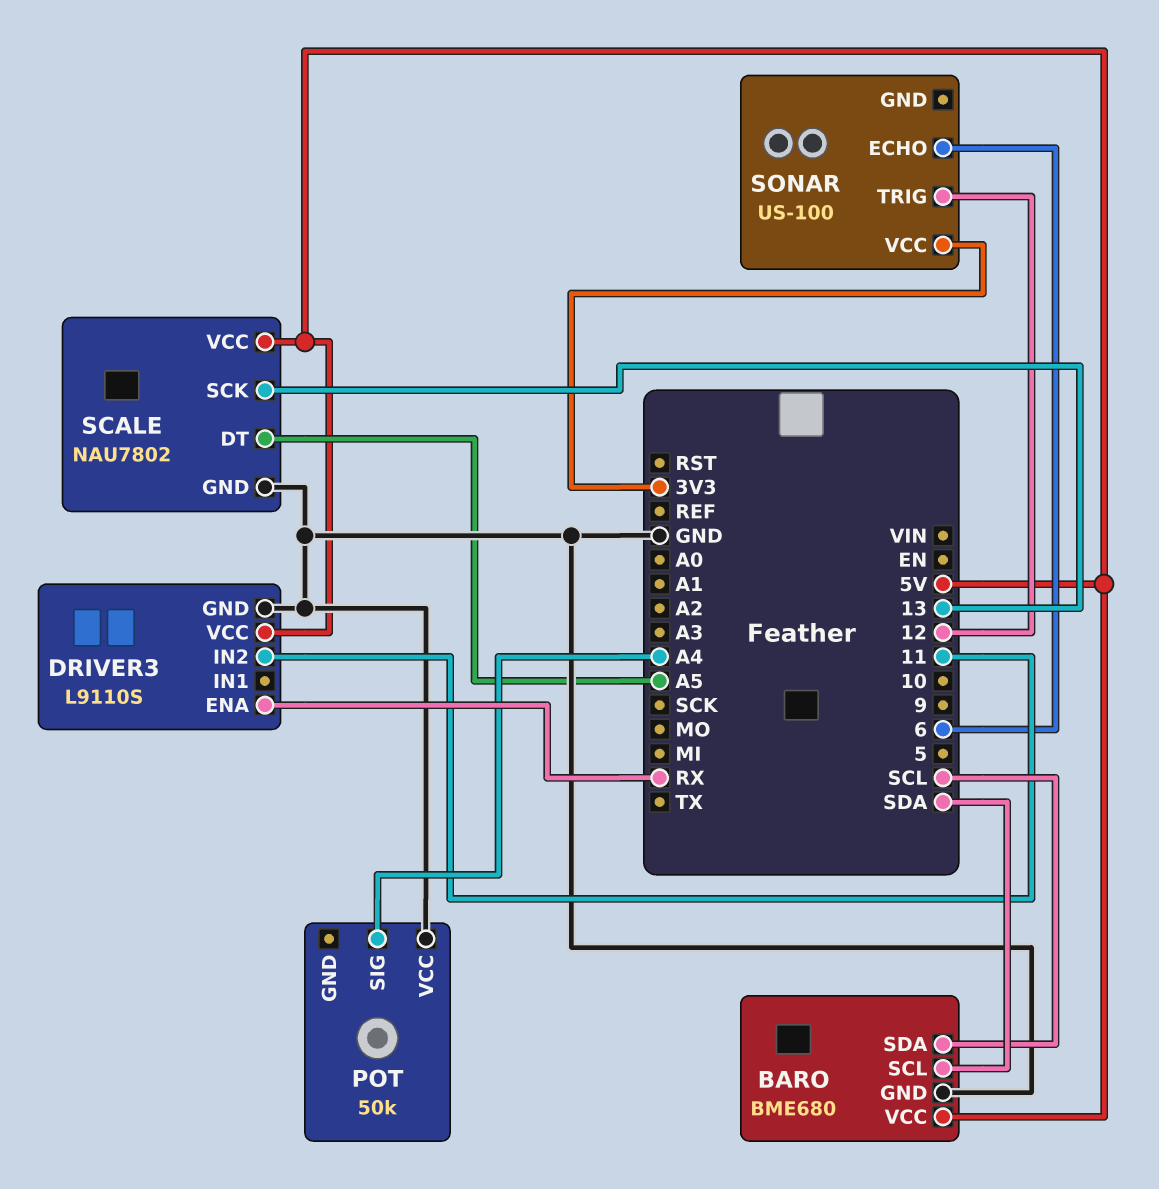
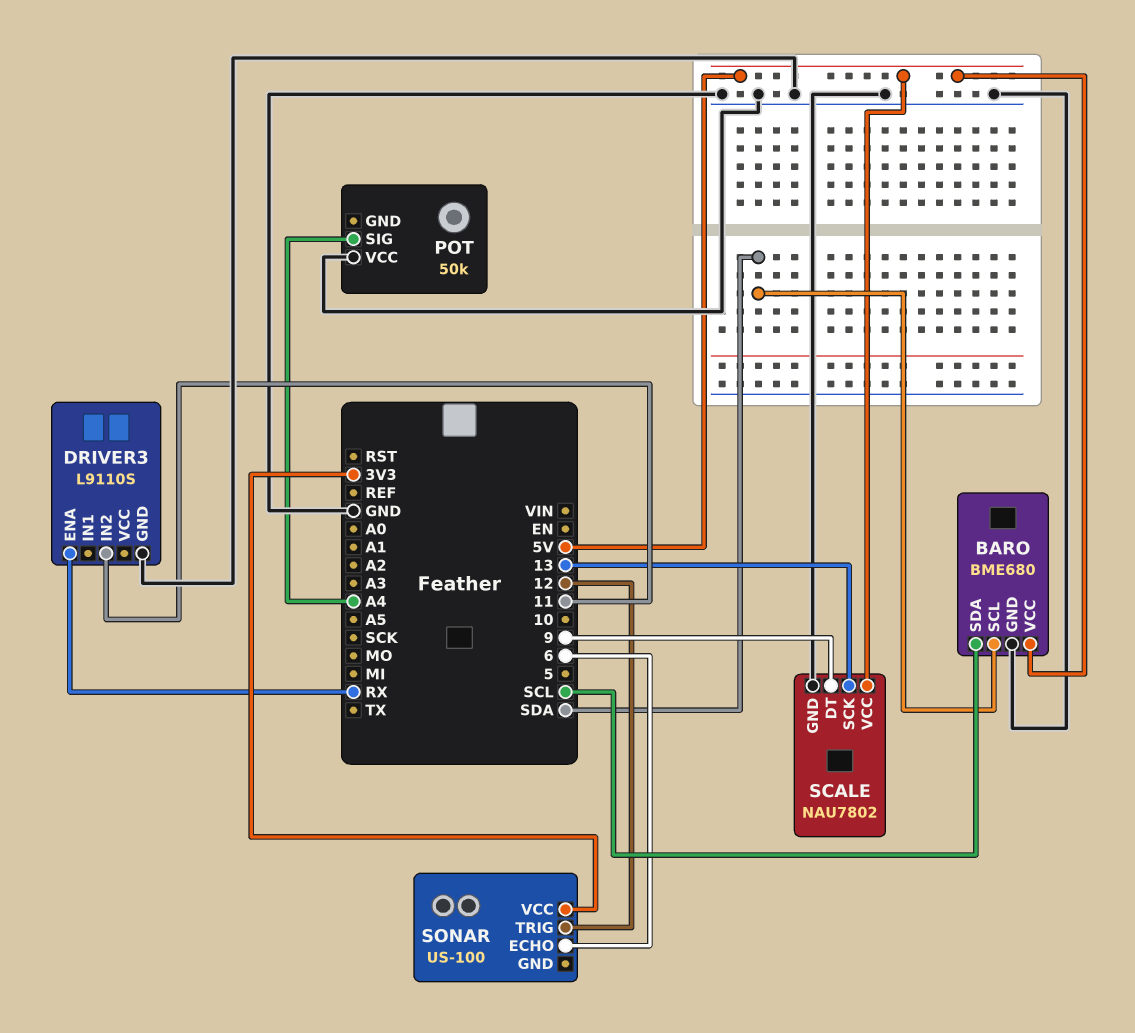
DRIVER3 pin VCC: 5V -> none
SCALE pin DT: A5 -> 9

